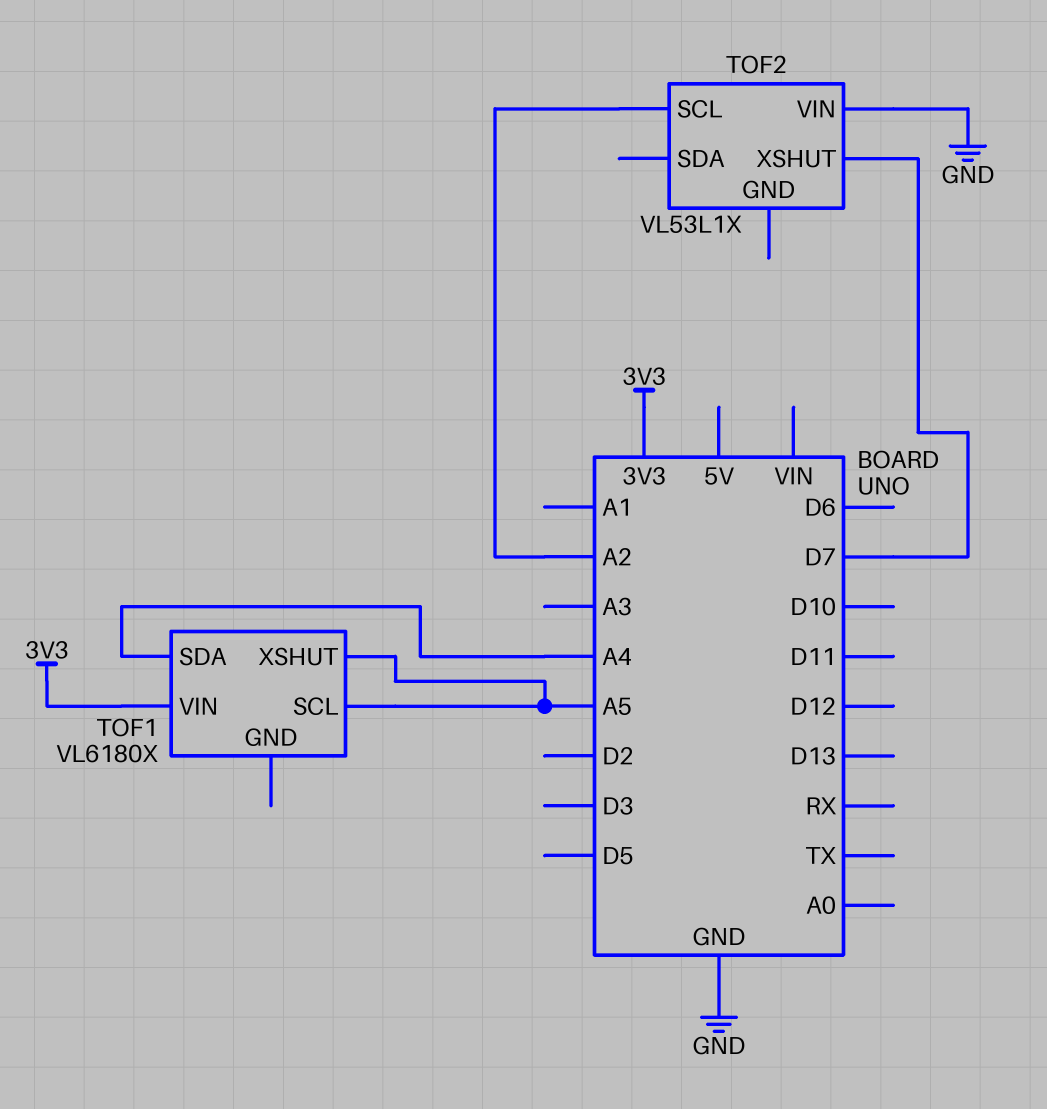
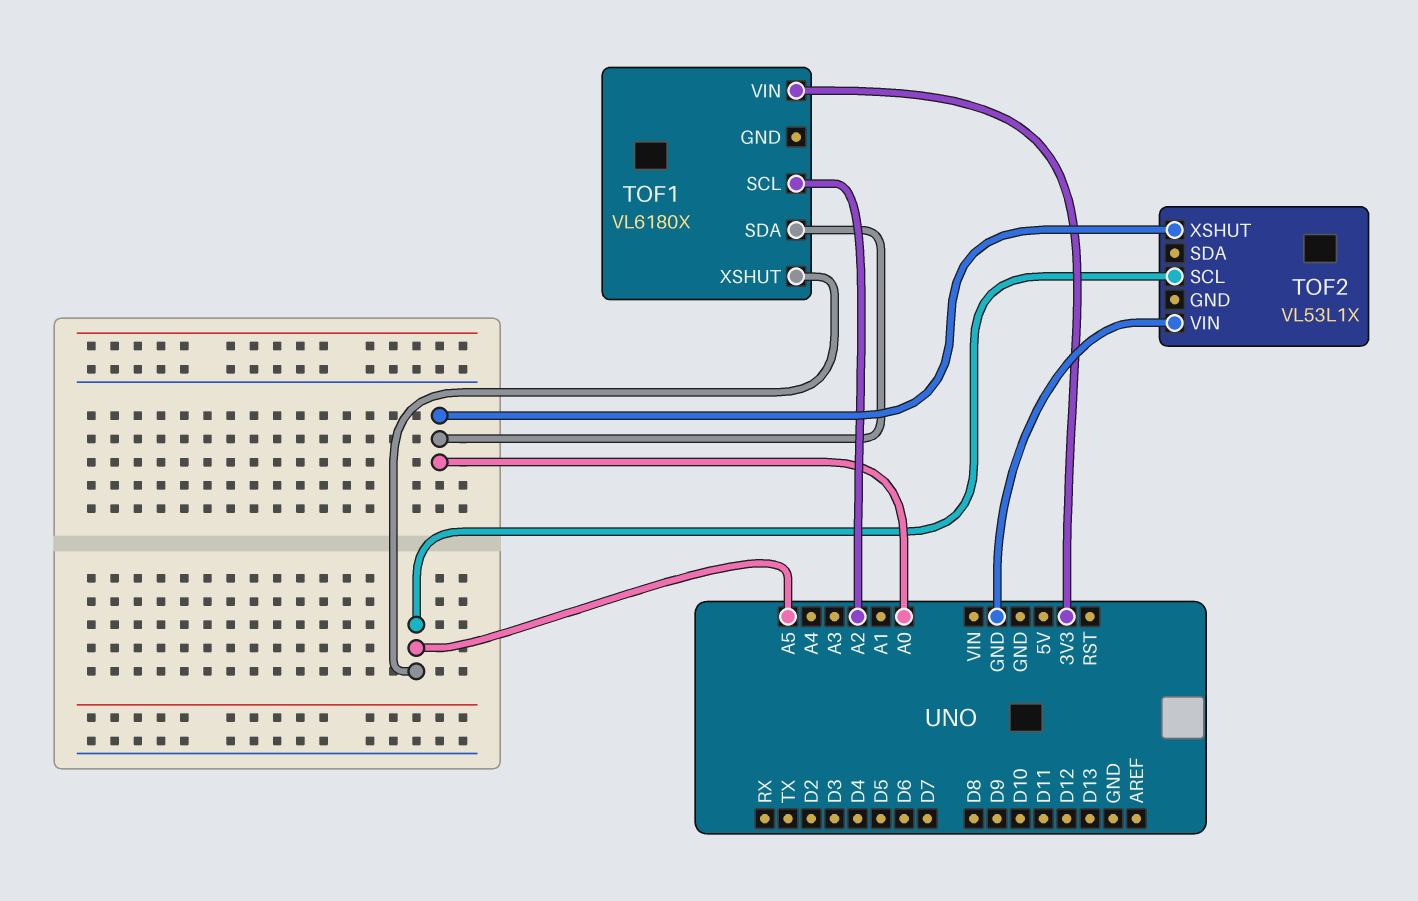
TOF1 pin SCL: A5 -> A2
TOF1 pin SDA: A4 -> A0
TOF2 pin SCL: A2 -> A5
TOF2 pin XSHUT: D7 -> A0

